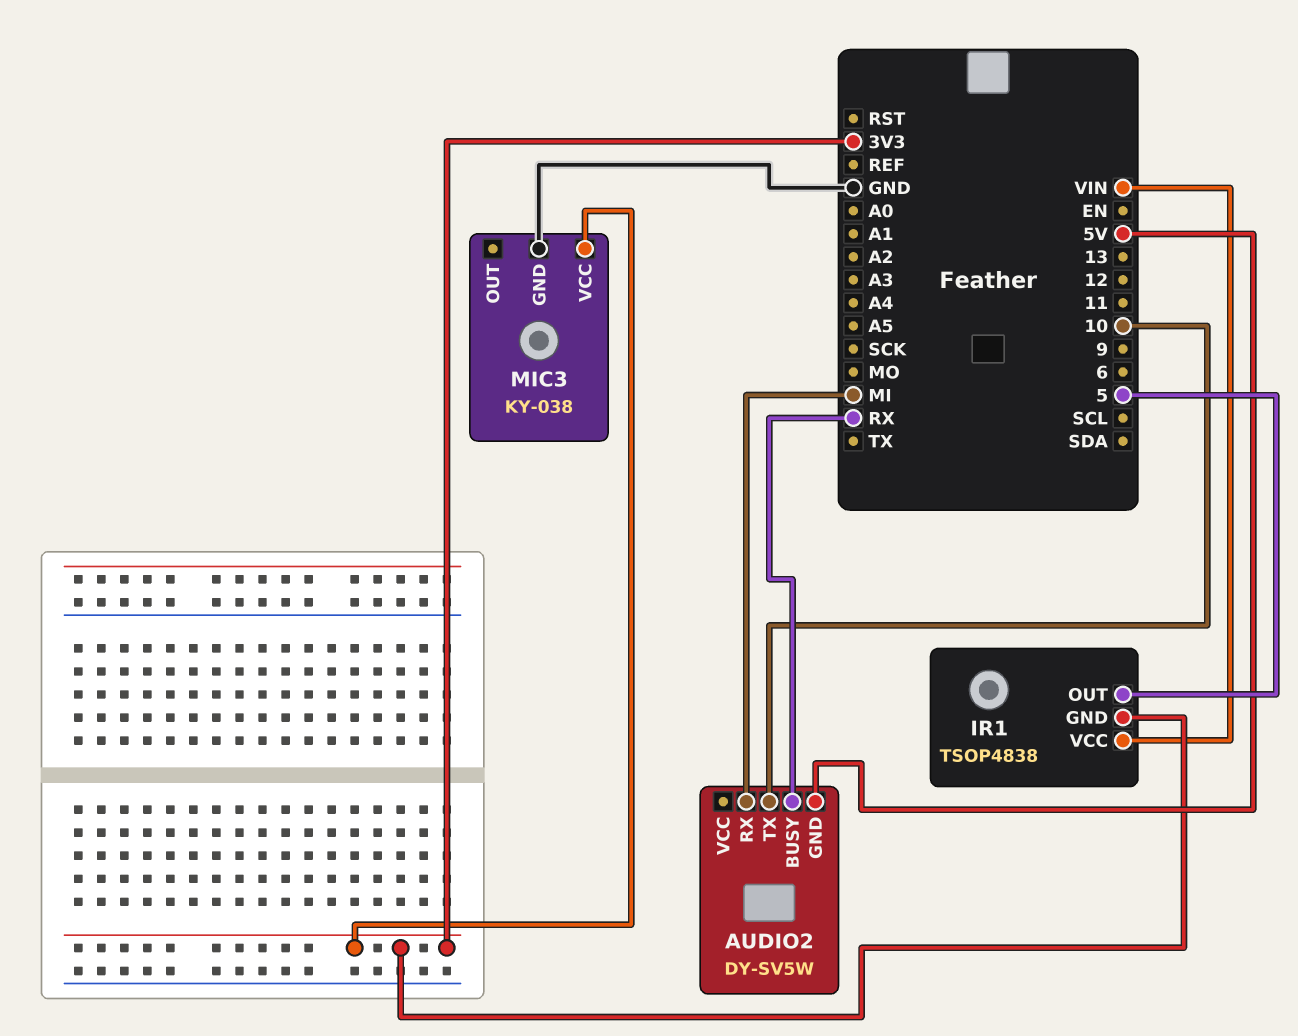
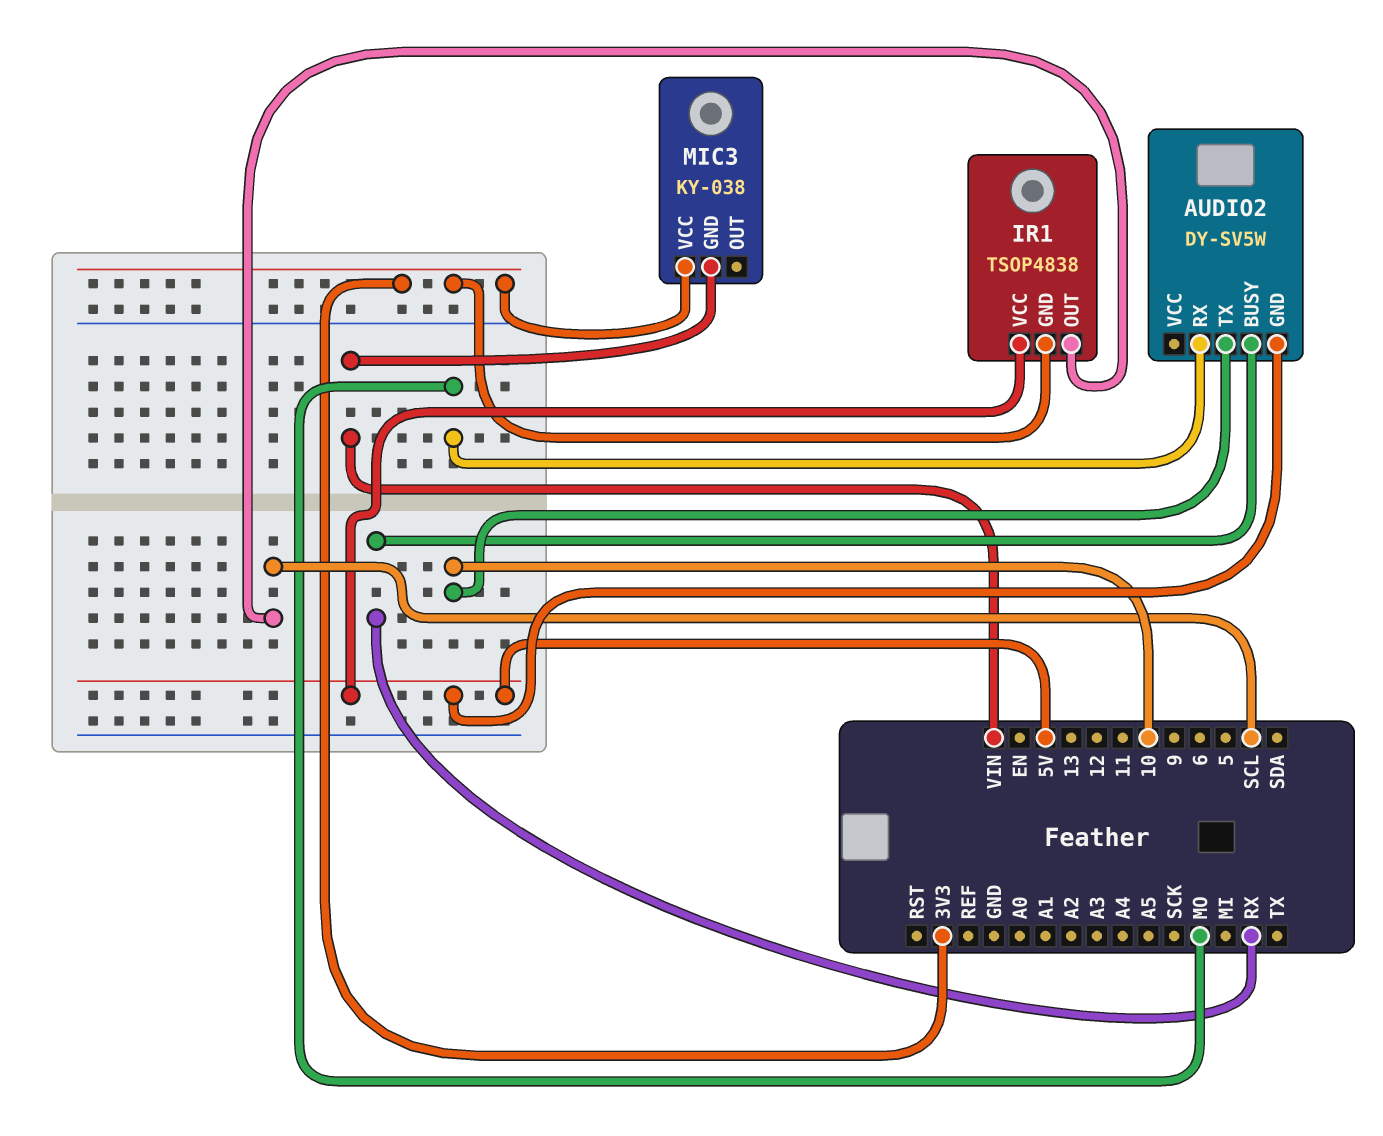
AUDIO2 pin RX: MI -> MO
IR1 pin OUT: 5 -> SCL
IR1 pin VCC: VIN -> 5V
MIC3 pin GND: GND -> VIN

